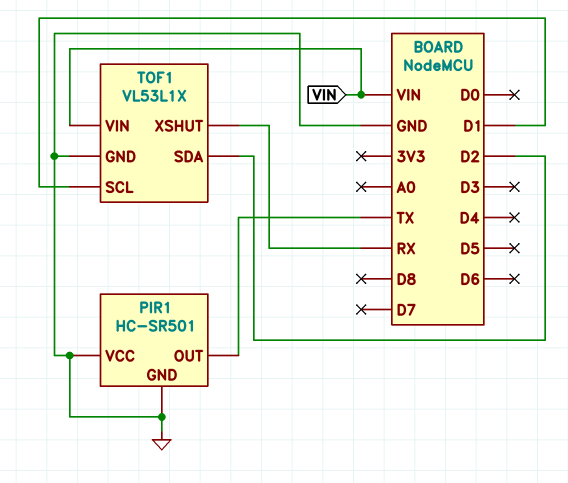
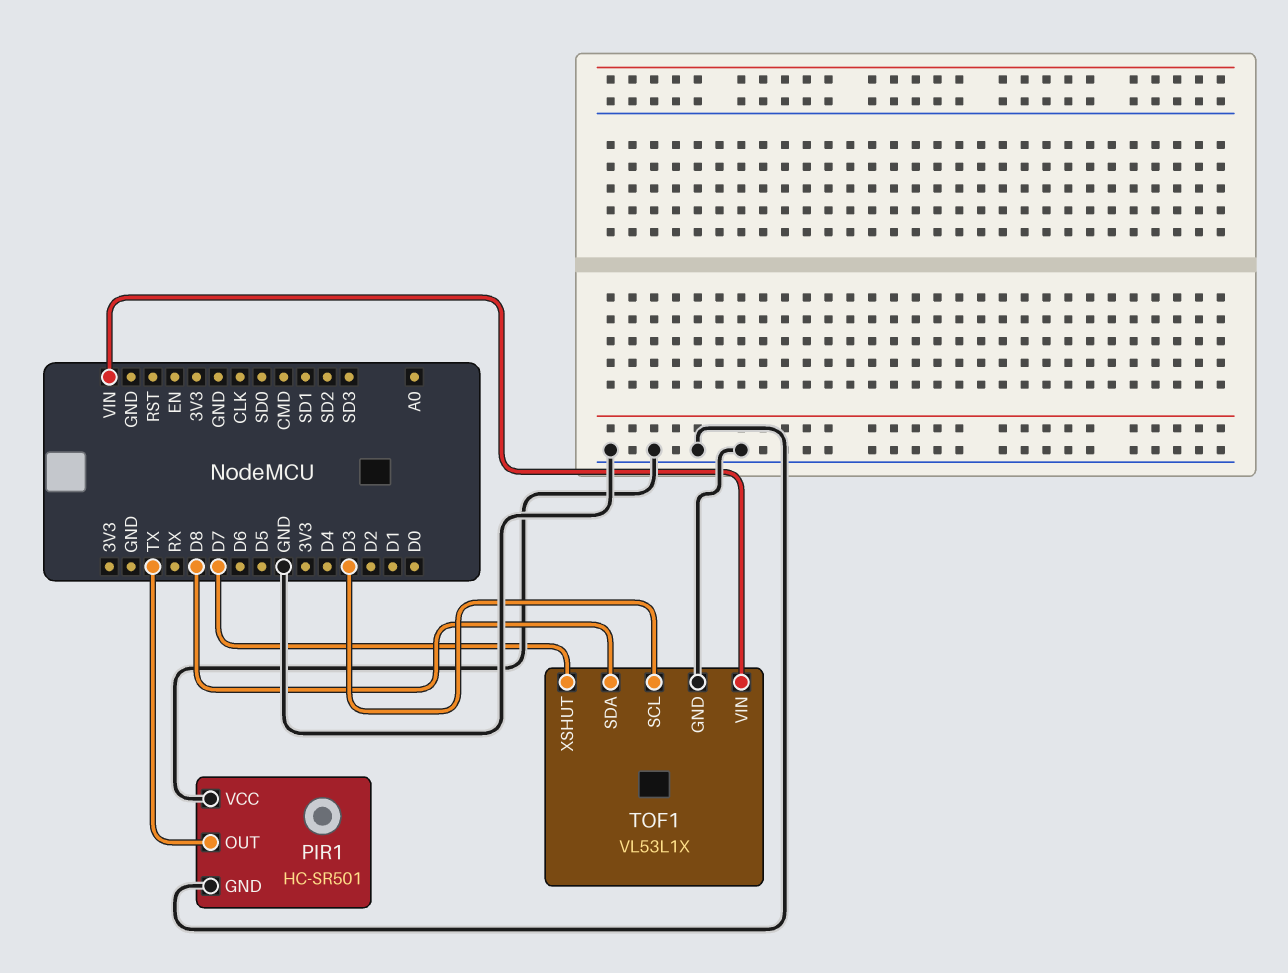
TOF1 pin SCL: D1 -> D3
TOF1 pin SDA: D2 -> D8
TOF1 pin XSHUT: RX -> D7

